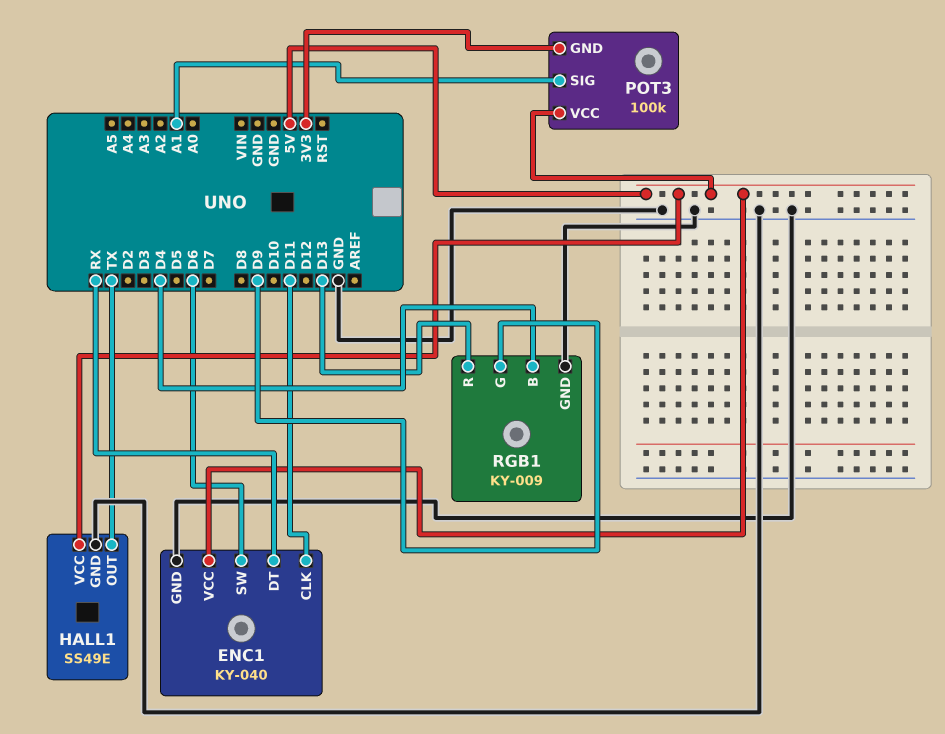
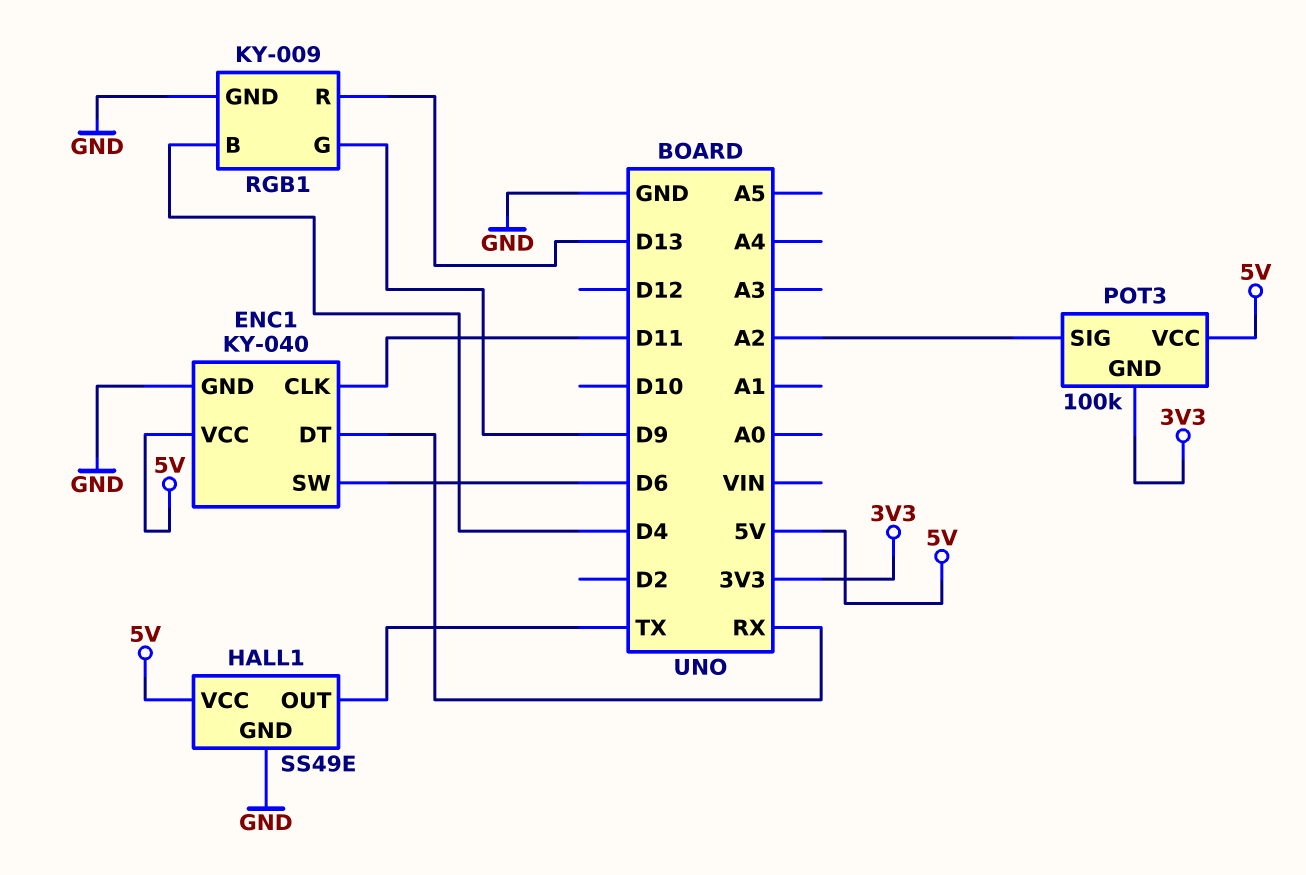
POT3 pin SIG: A1 -> A2

